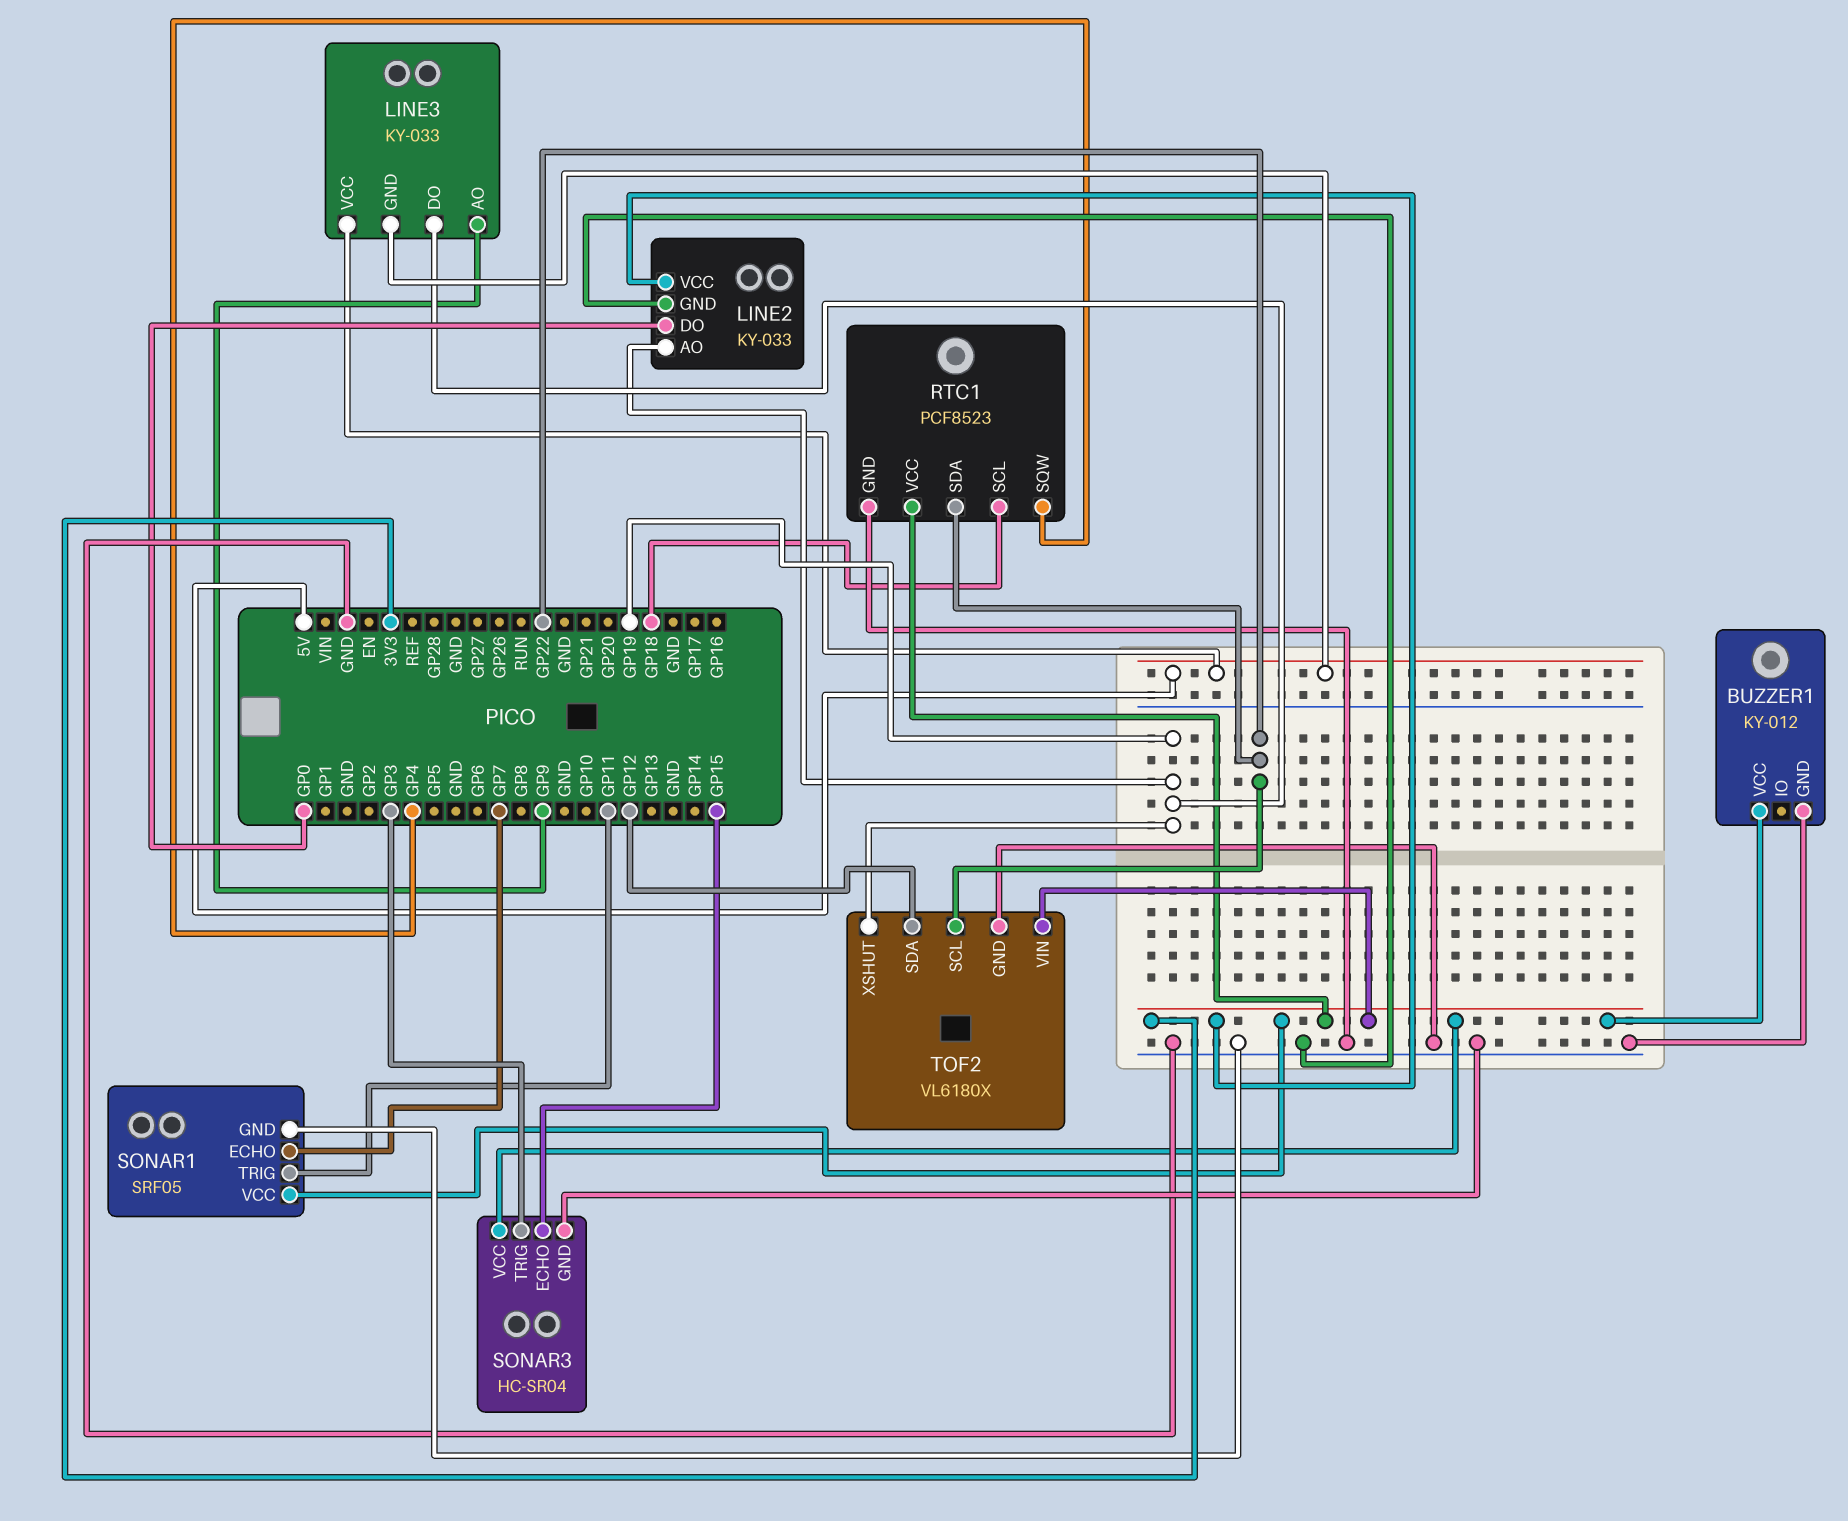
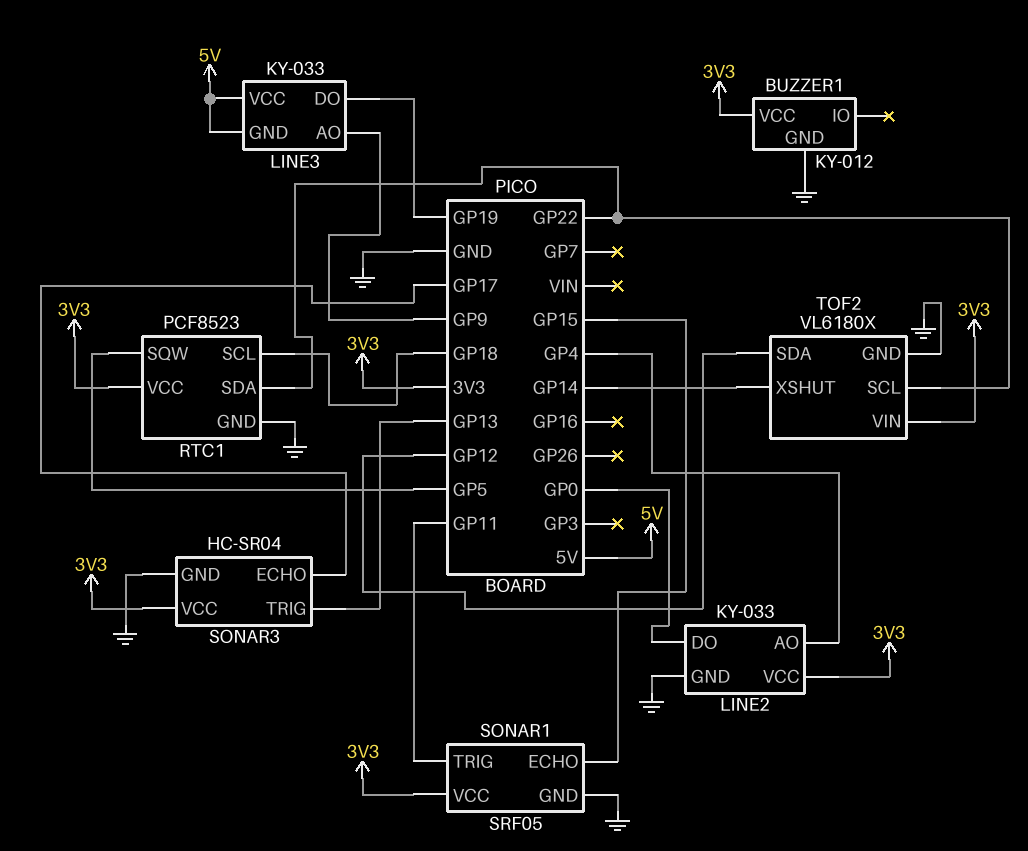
LINE2 pin AO: GP19 -> GP4
RTC1 pin SQW: GP4 -> GP5
SONAR1 pin ECHO: GP7 -> GP15
SONAR3 pin ECHO: GP15 -> GP17
SONAR3 pin TRIG: GP3 -> GP13
TOF2 pin XSHUT: GP19 -> GP14

